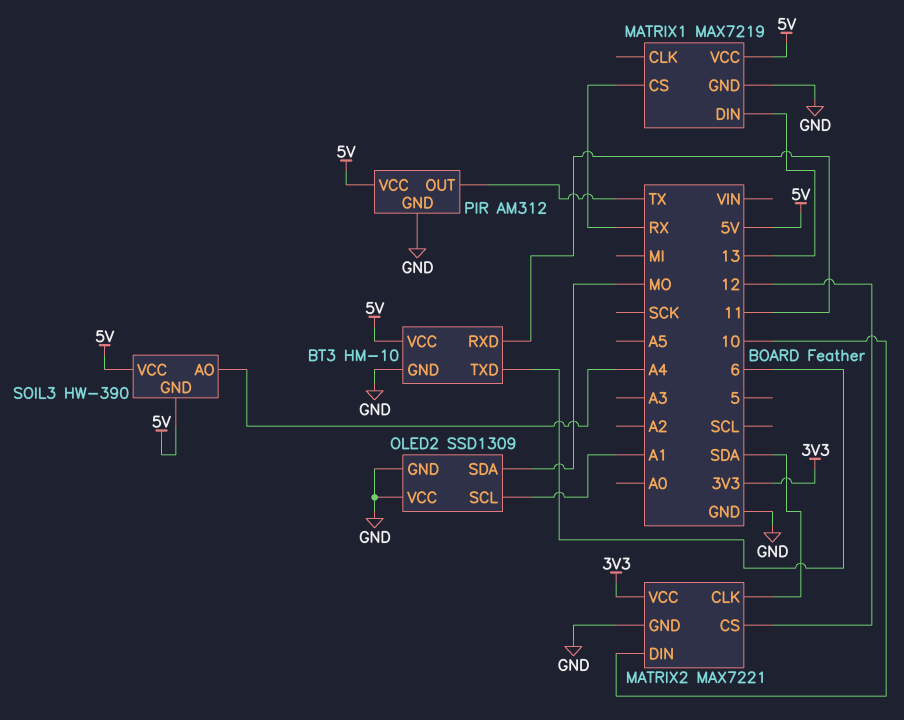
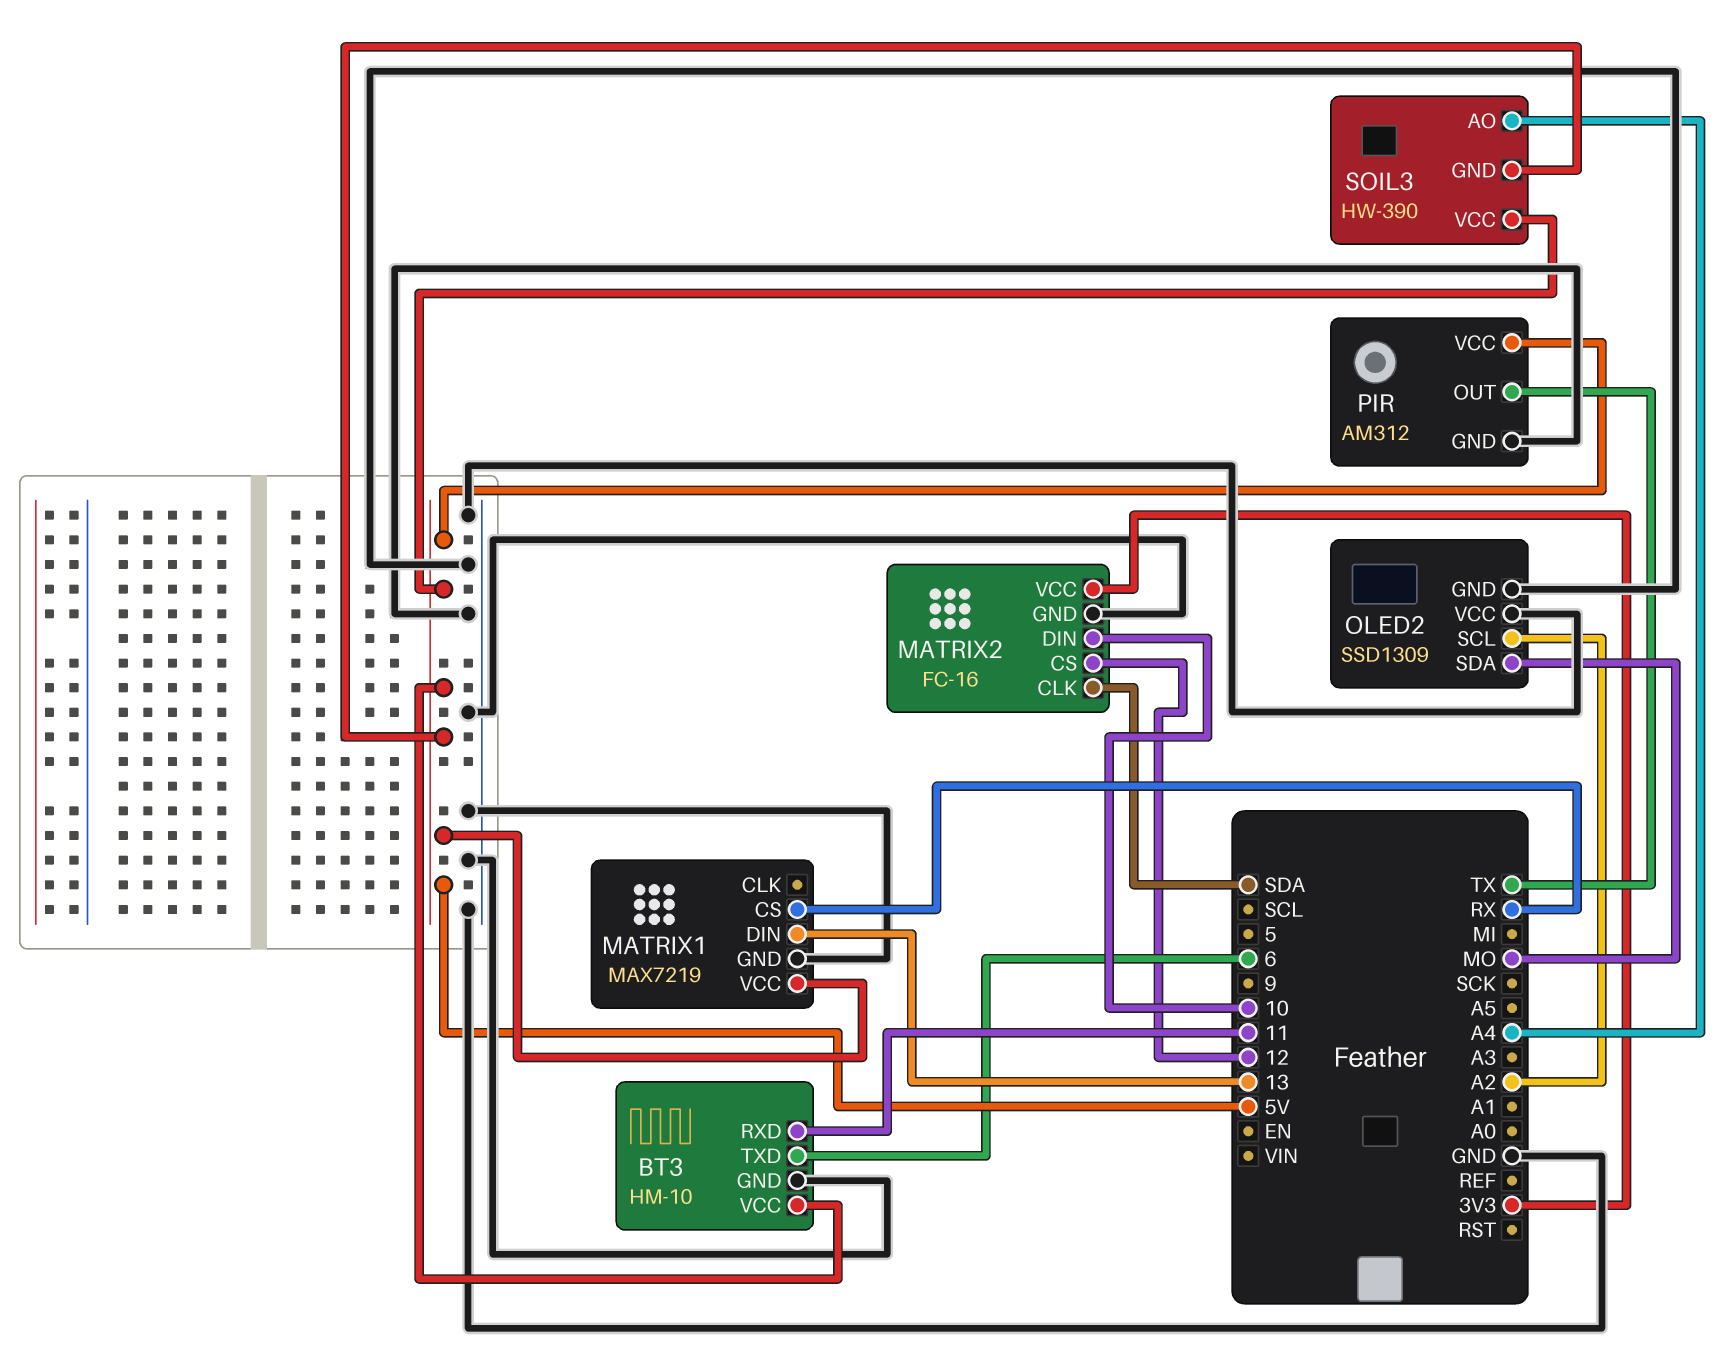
MATRIX2: MAX7221 -> FC-16
OLED2 pin SCL: A1 -> A2

